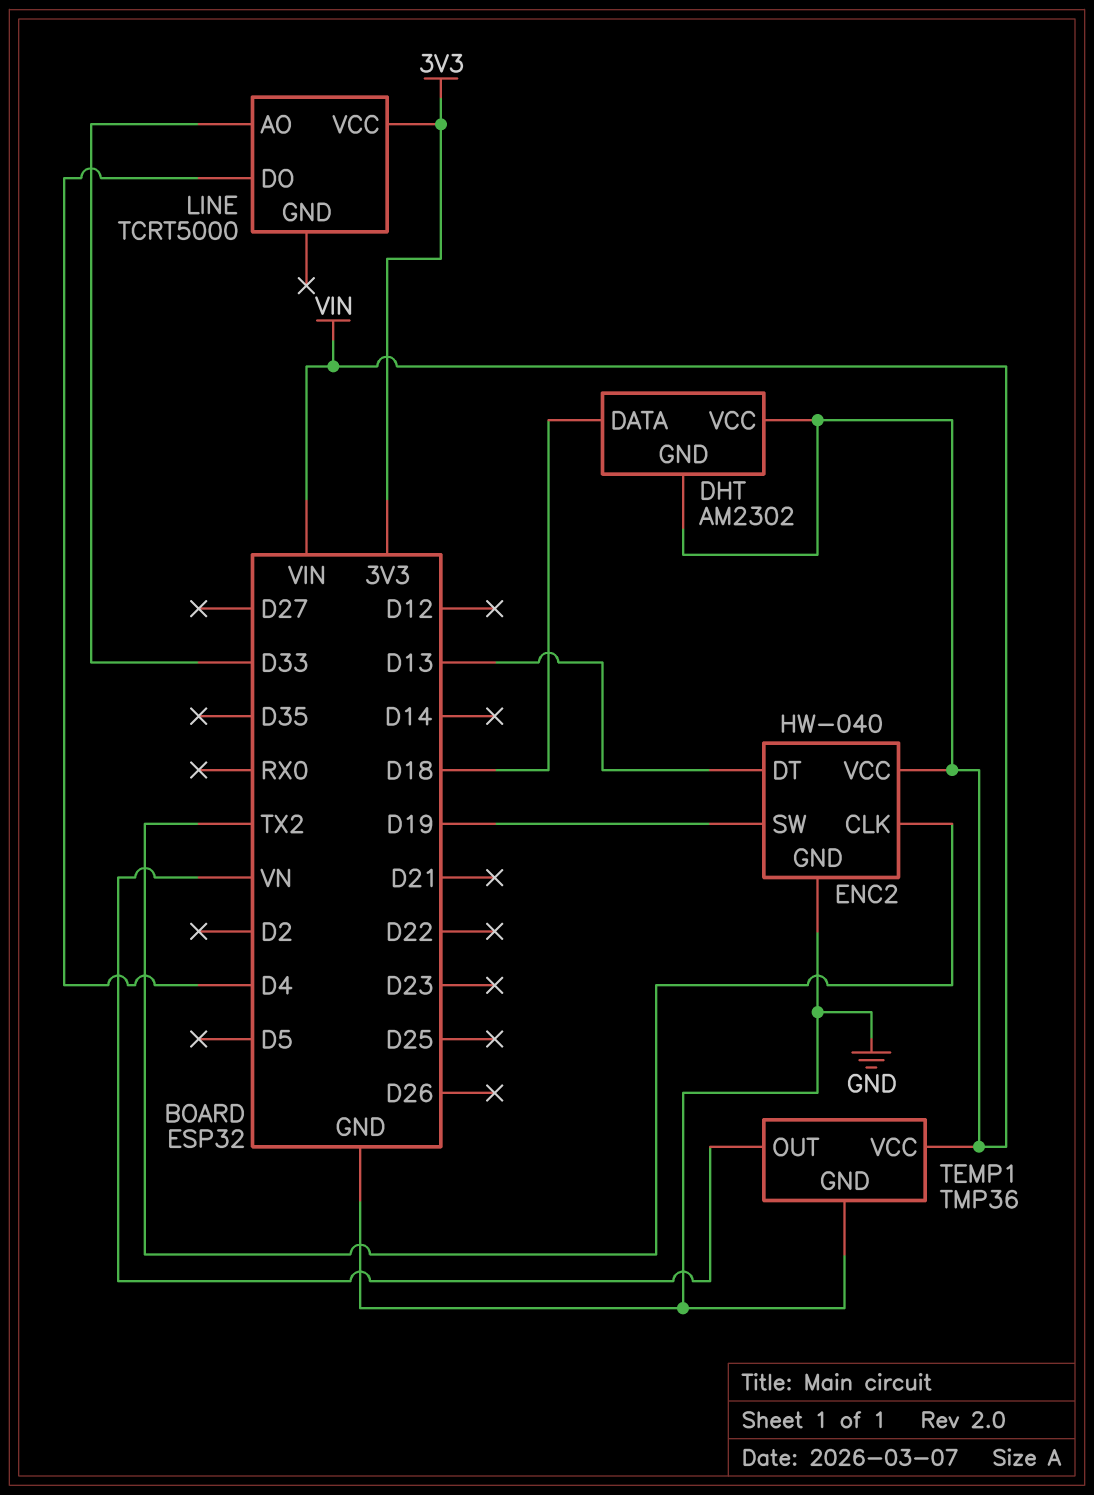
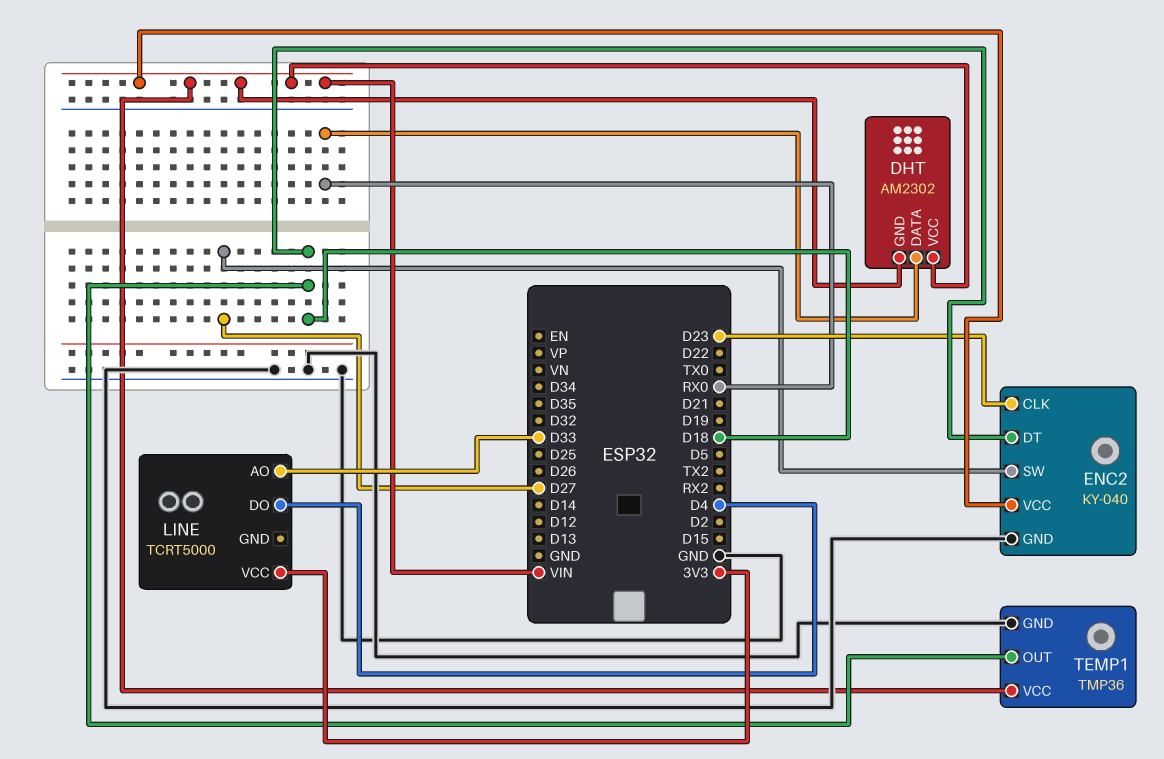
DHT pin DATA: D18 -> RX0
ENC2: HW-040 -> KY-040
ENC2 pin CLK: TX2 -> D23
ENC2 pin DT: D13 -> D18
ENC2 pin SW: D19 -> D27
TEMP1 pin OUT: VN -> D18

